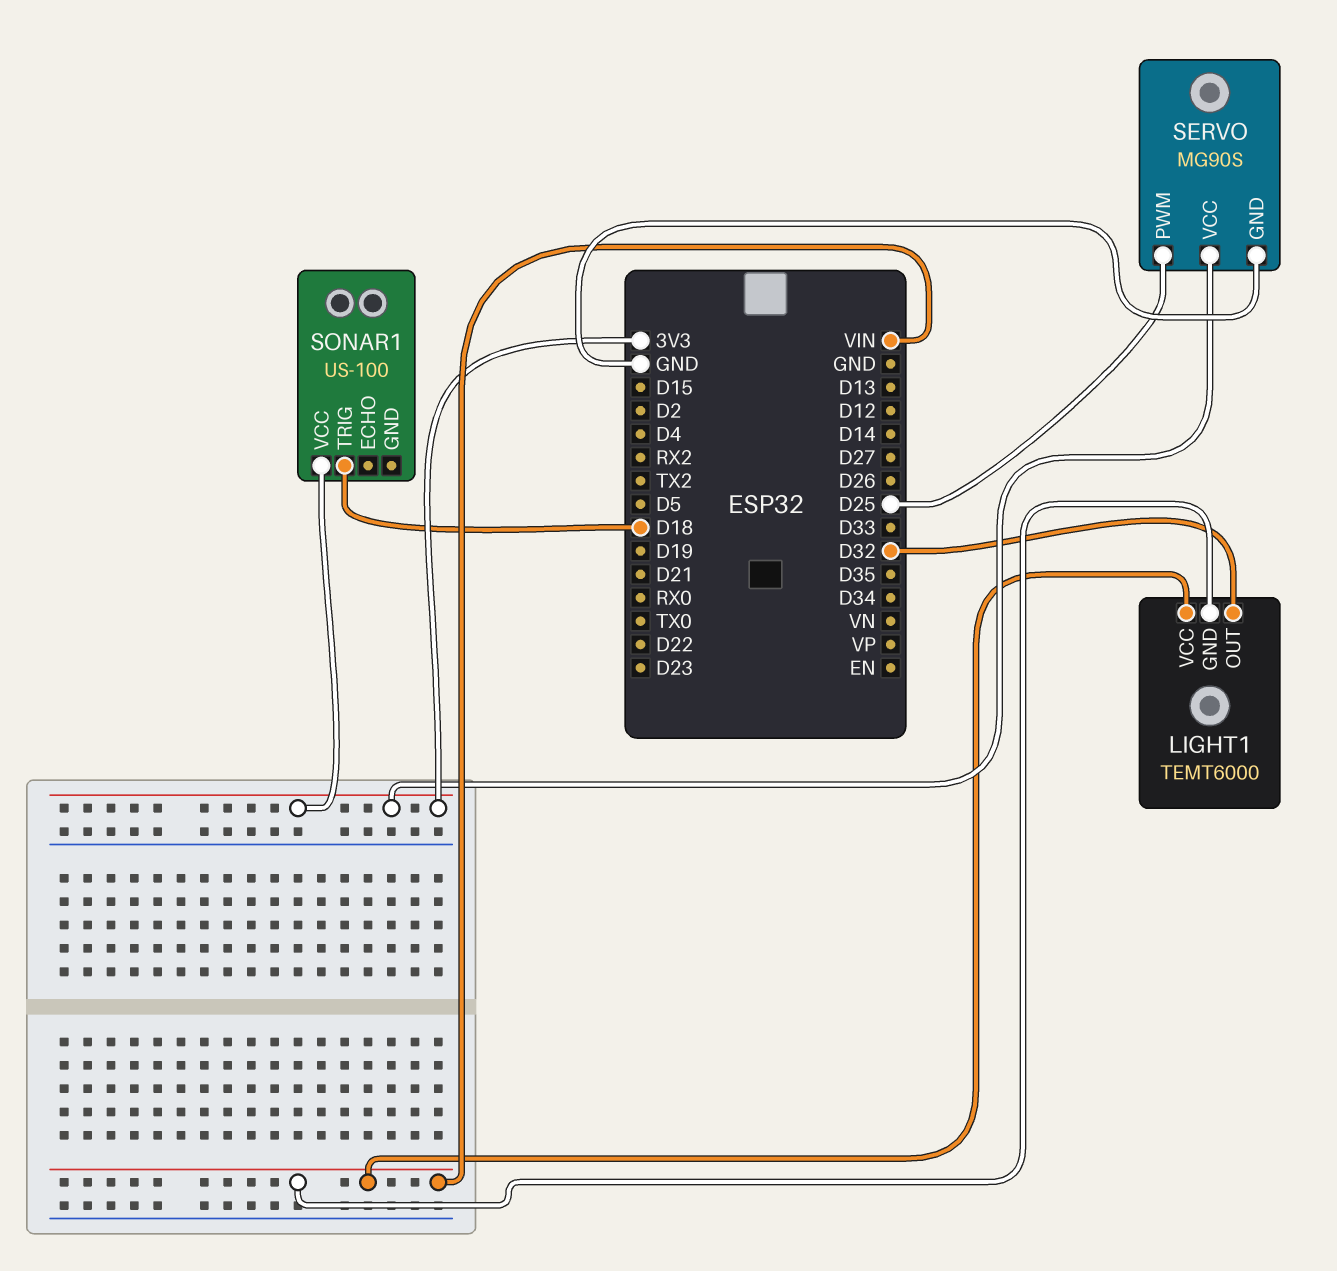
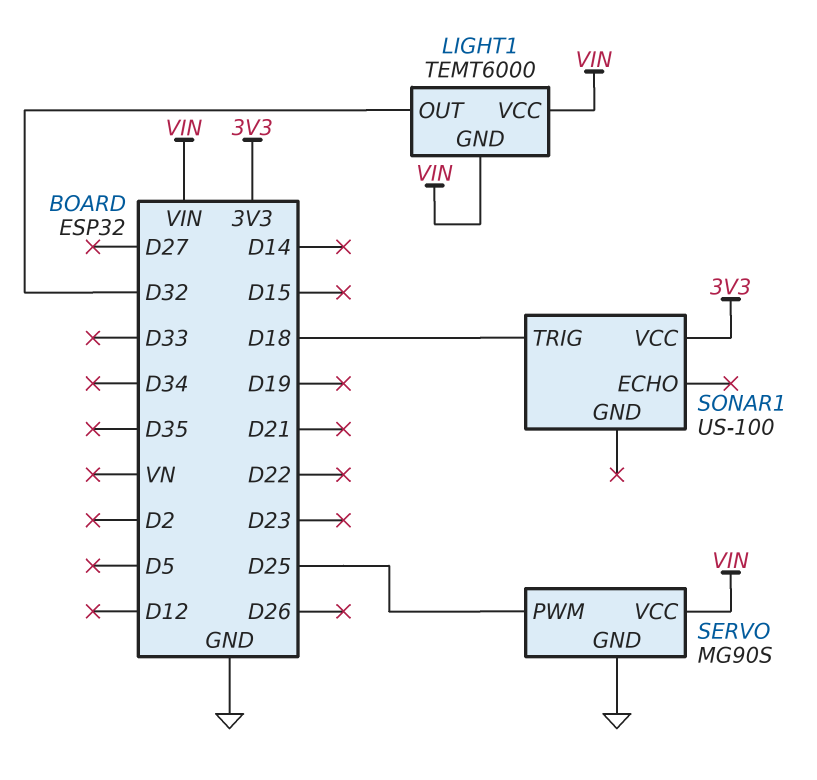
SERVO pin VCC: 3V3 -> VIN

